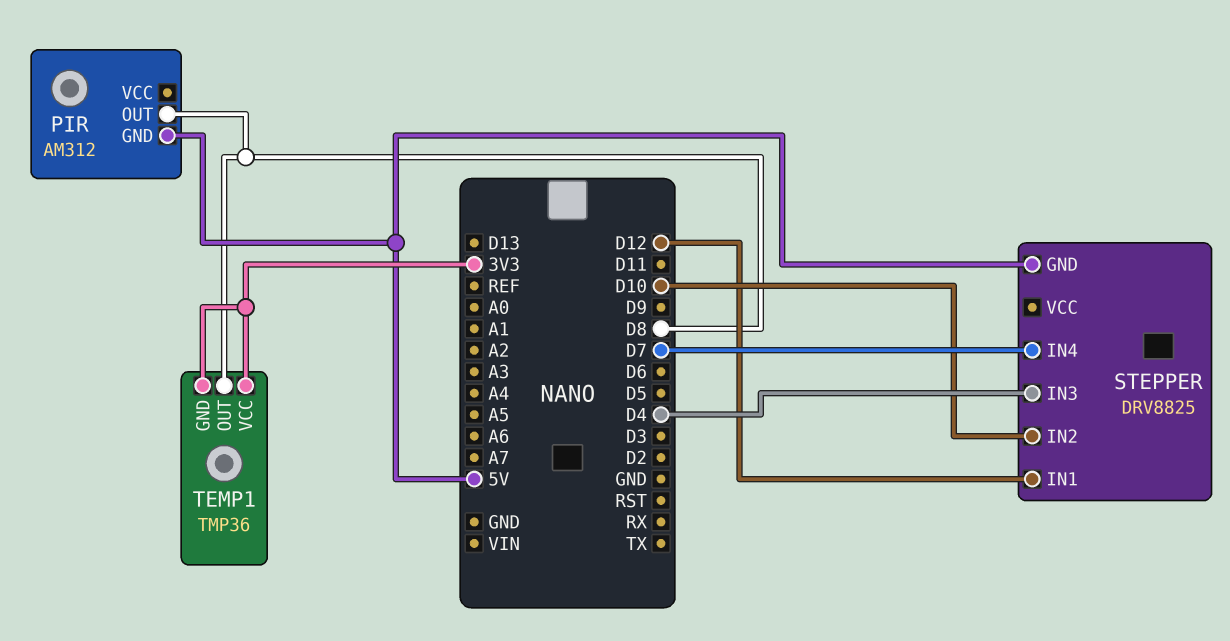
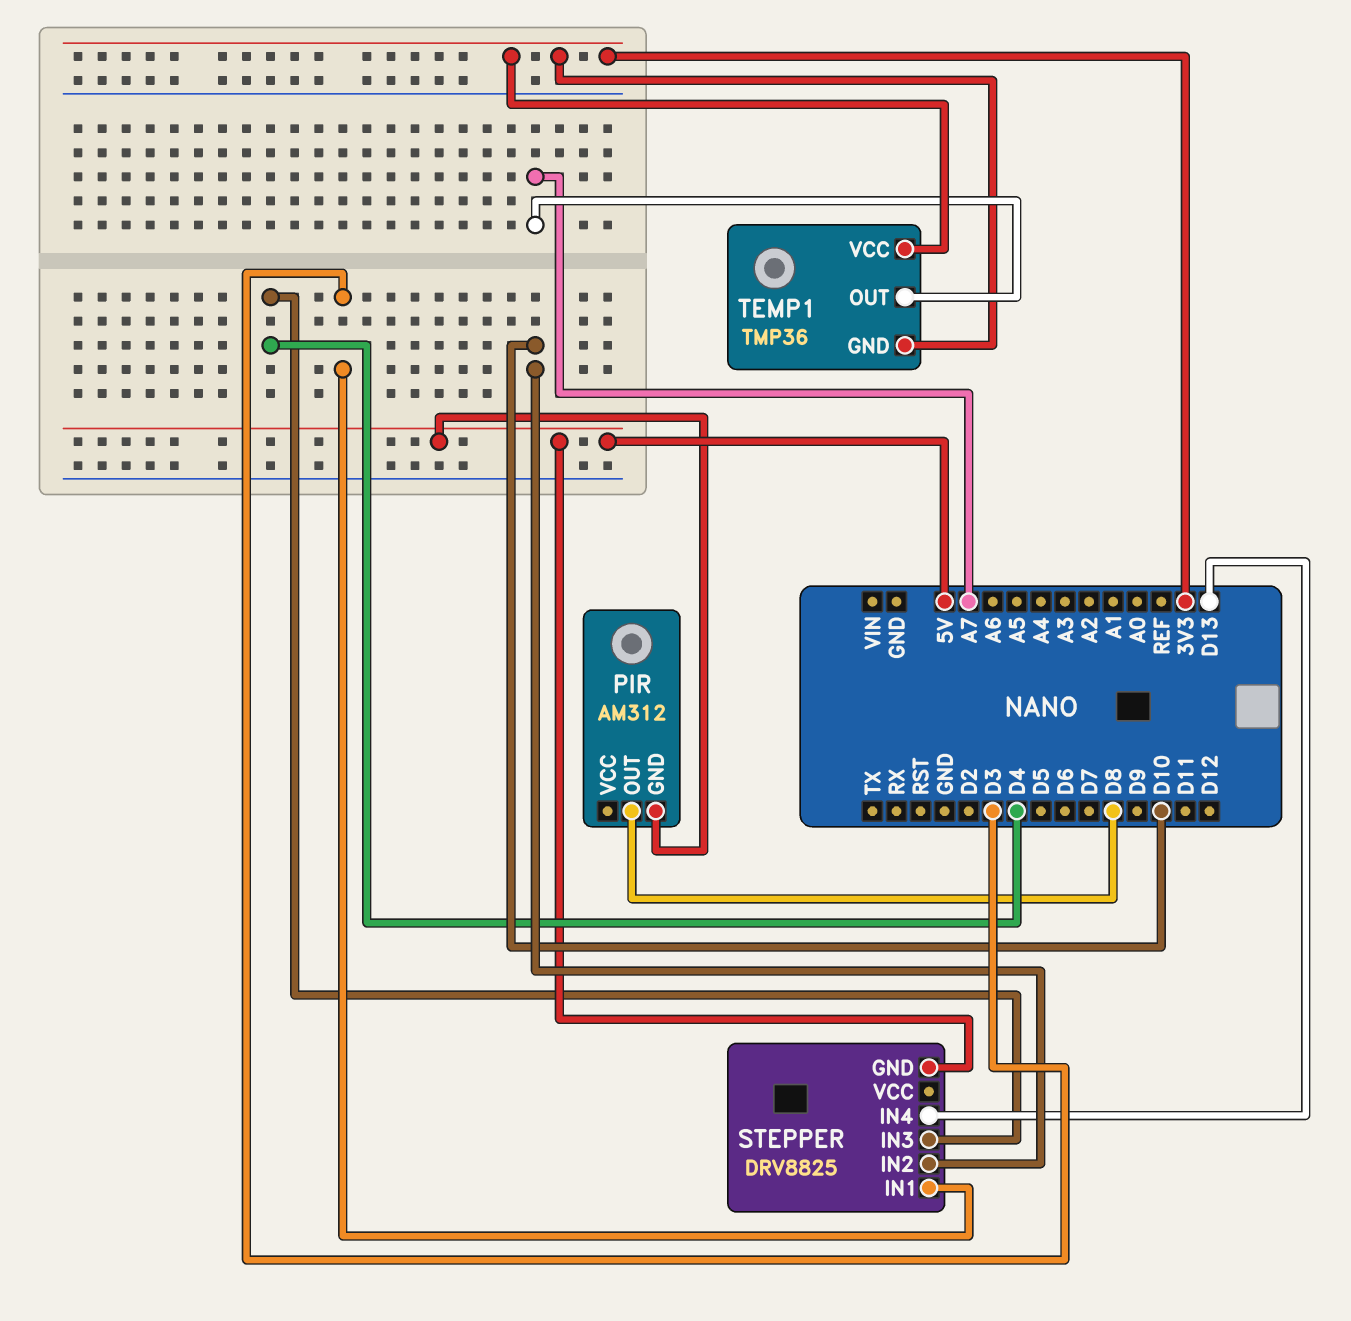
STEPPER pin IN1: D12 -> D3
STEPPER pin IN4: D7 -> D13
TEMP1 pin OUT: D8 -> A7

